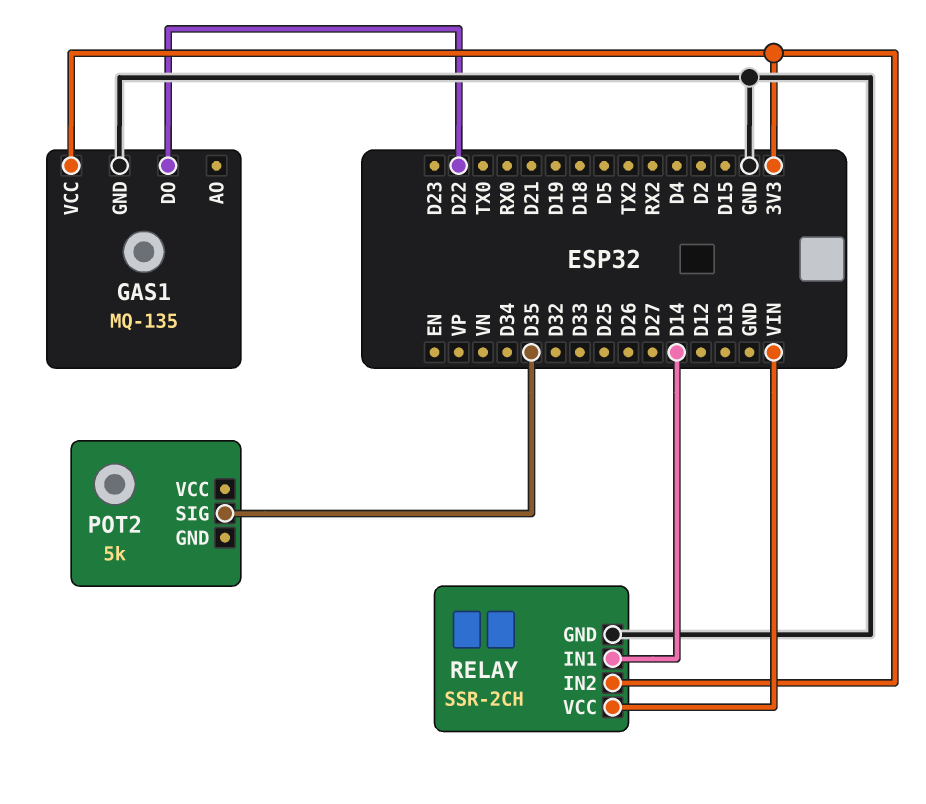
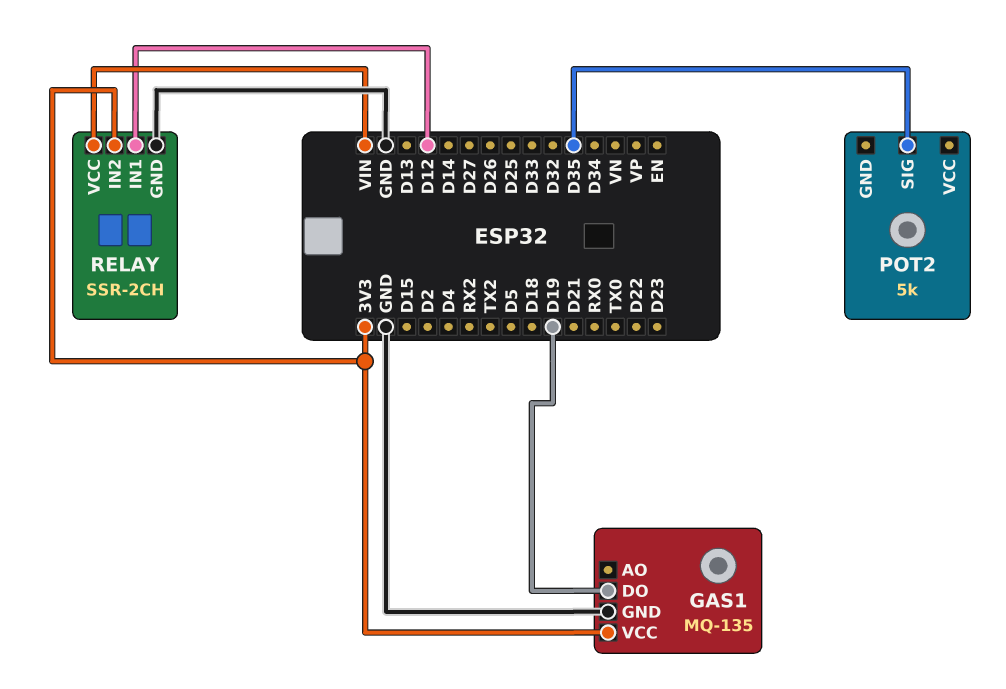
GAS1 pin DO: D22 -> D19
RELAY pin IN1: D14 -> D12

